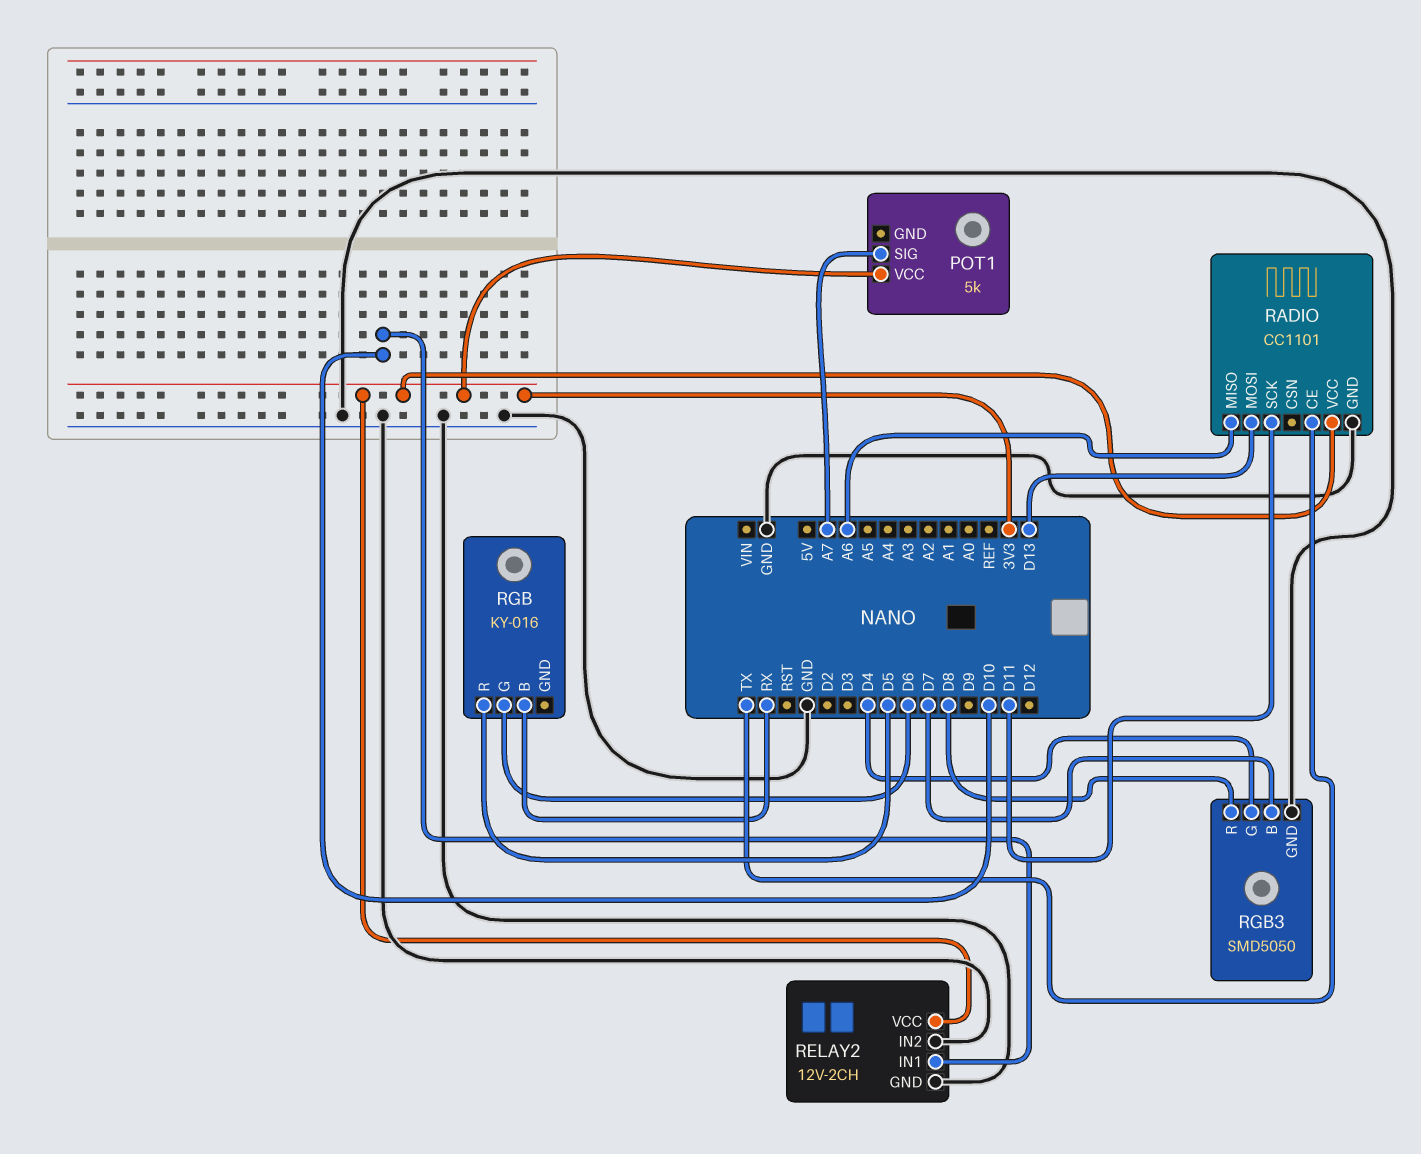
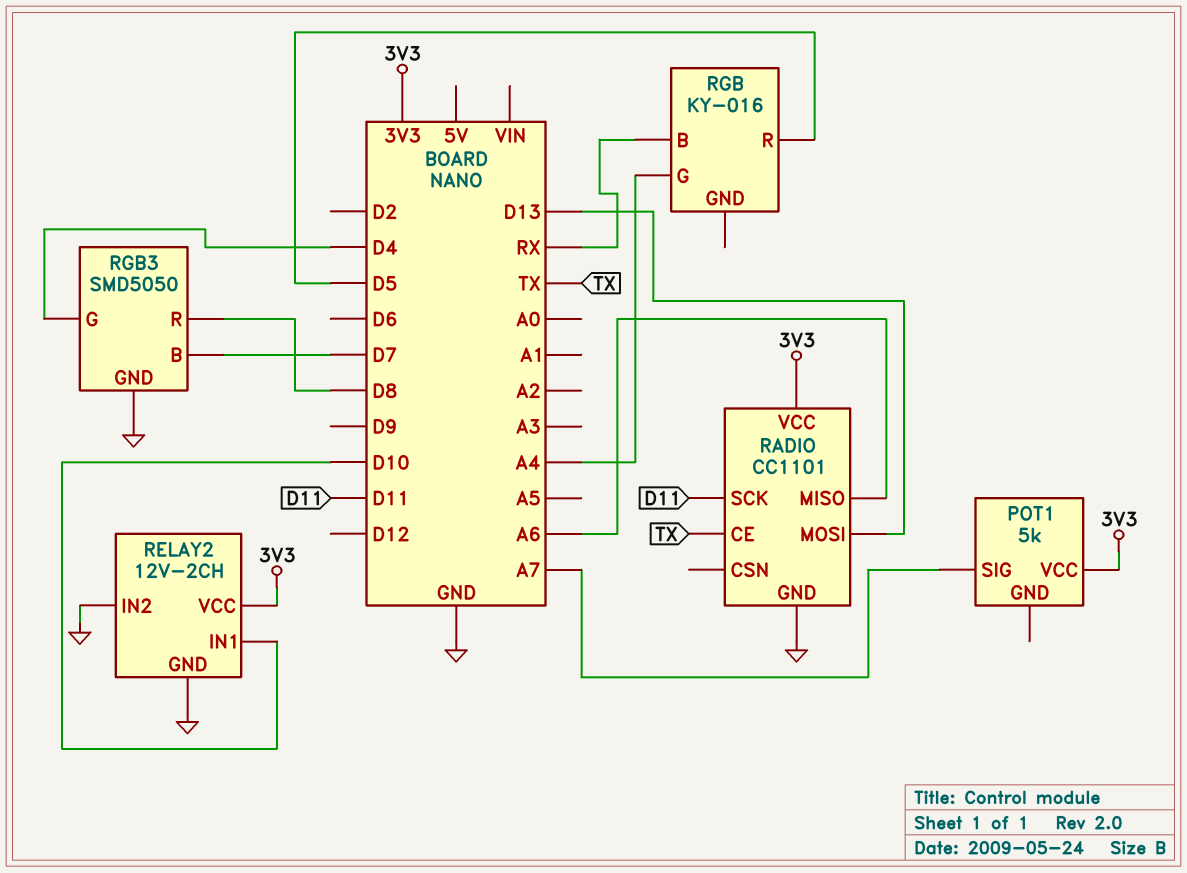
RGB pin G: D6 -> A4

